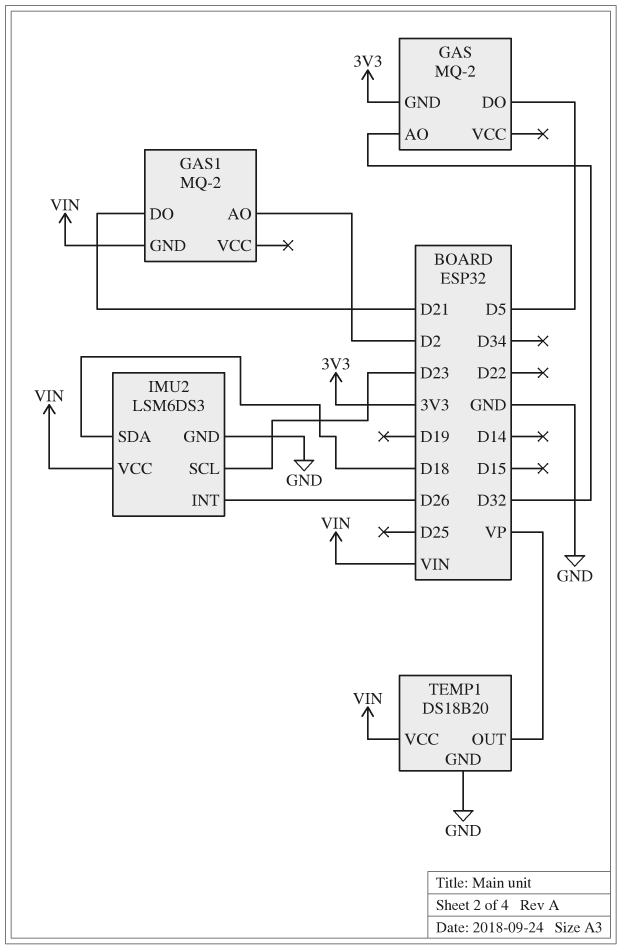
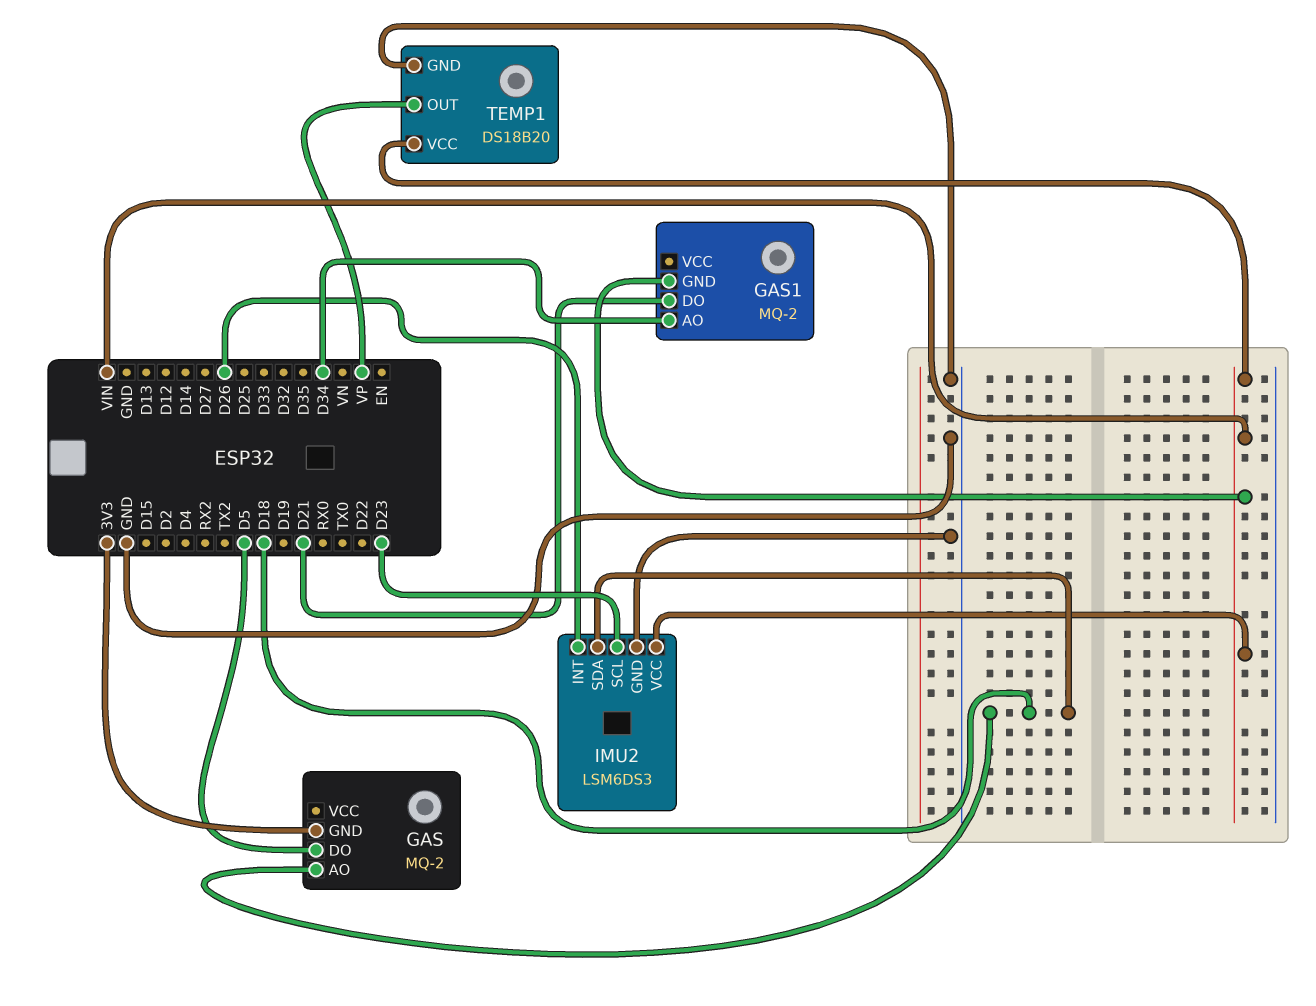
GAS pin AO: D32 -> D18
GAS1 pin AO: D2 -> D34

